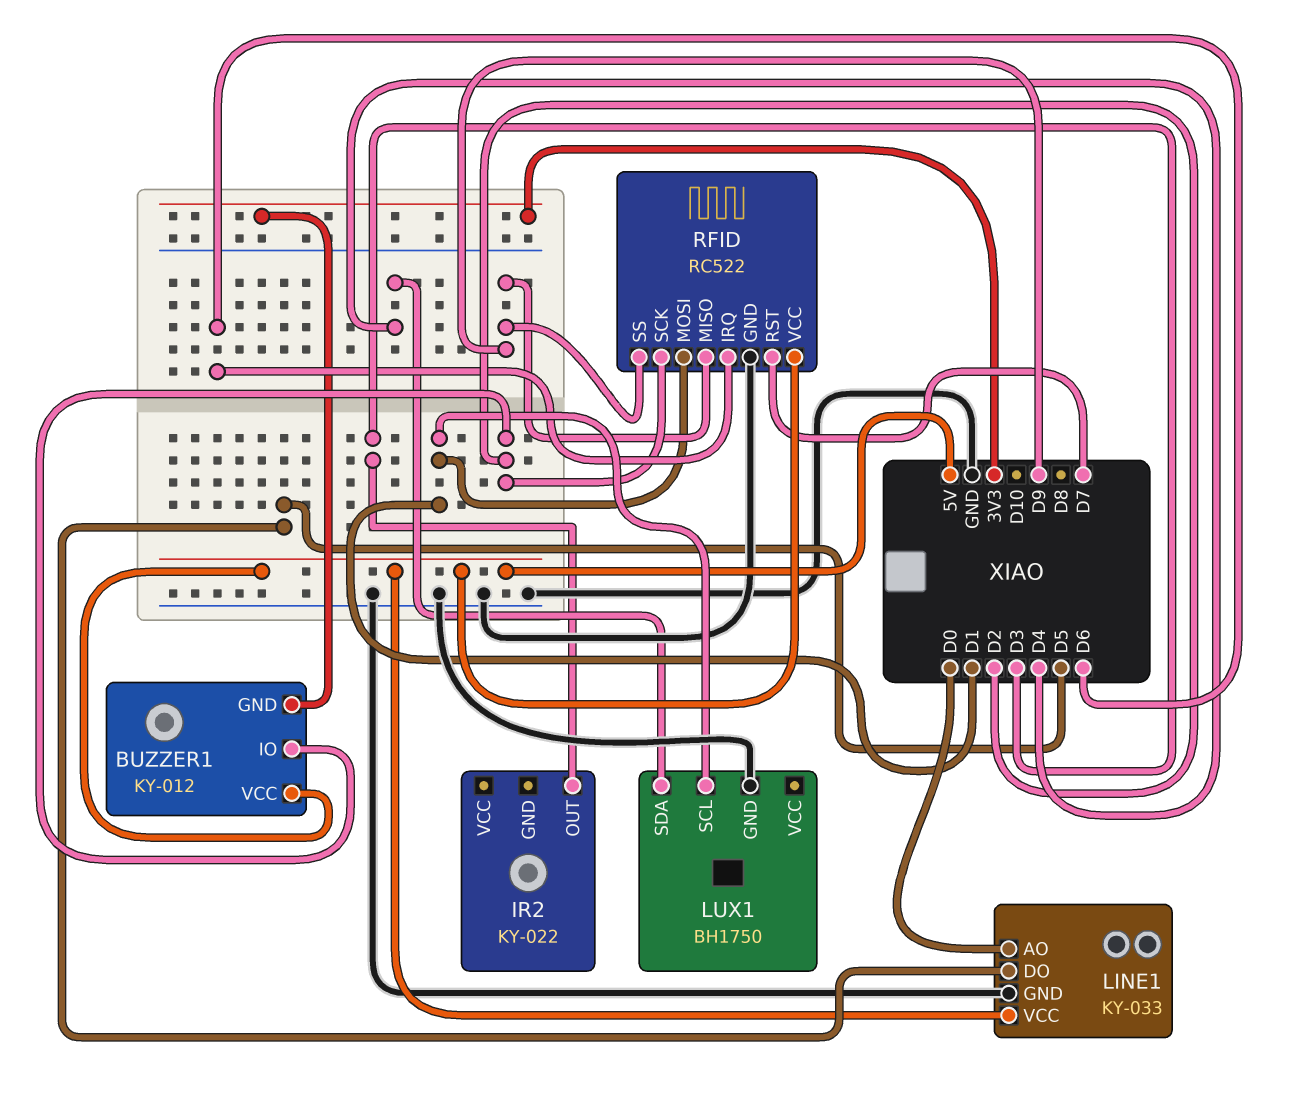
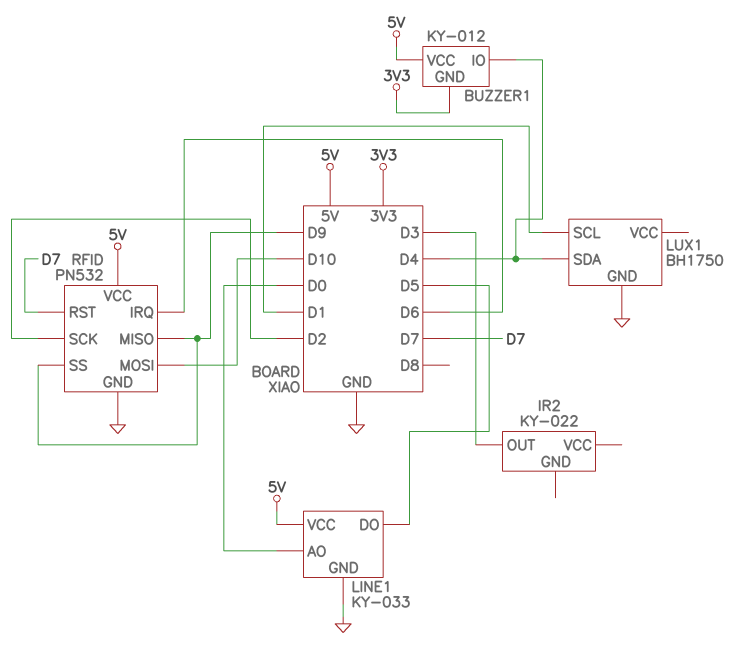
BUZZER1 pin IO: D2 -> D4
RFID: RC522 -> PN532
RFID pin MOSI: D1 -> D10

